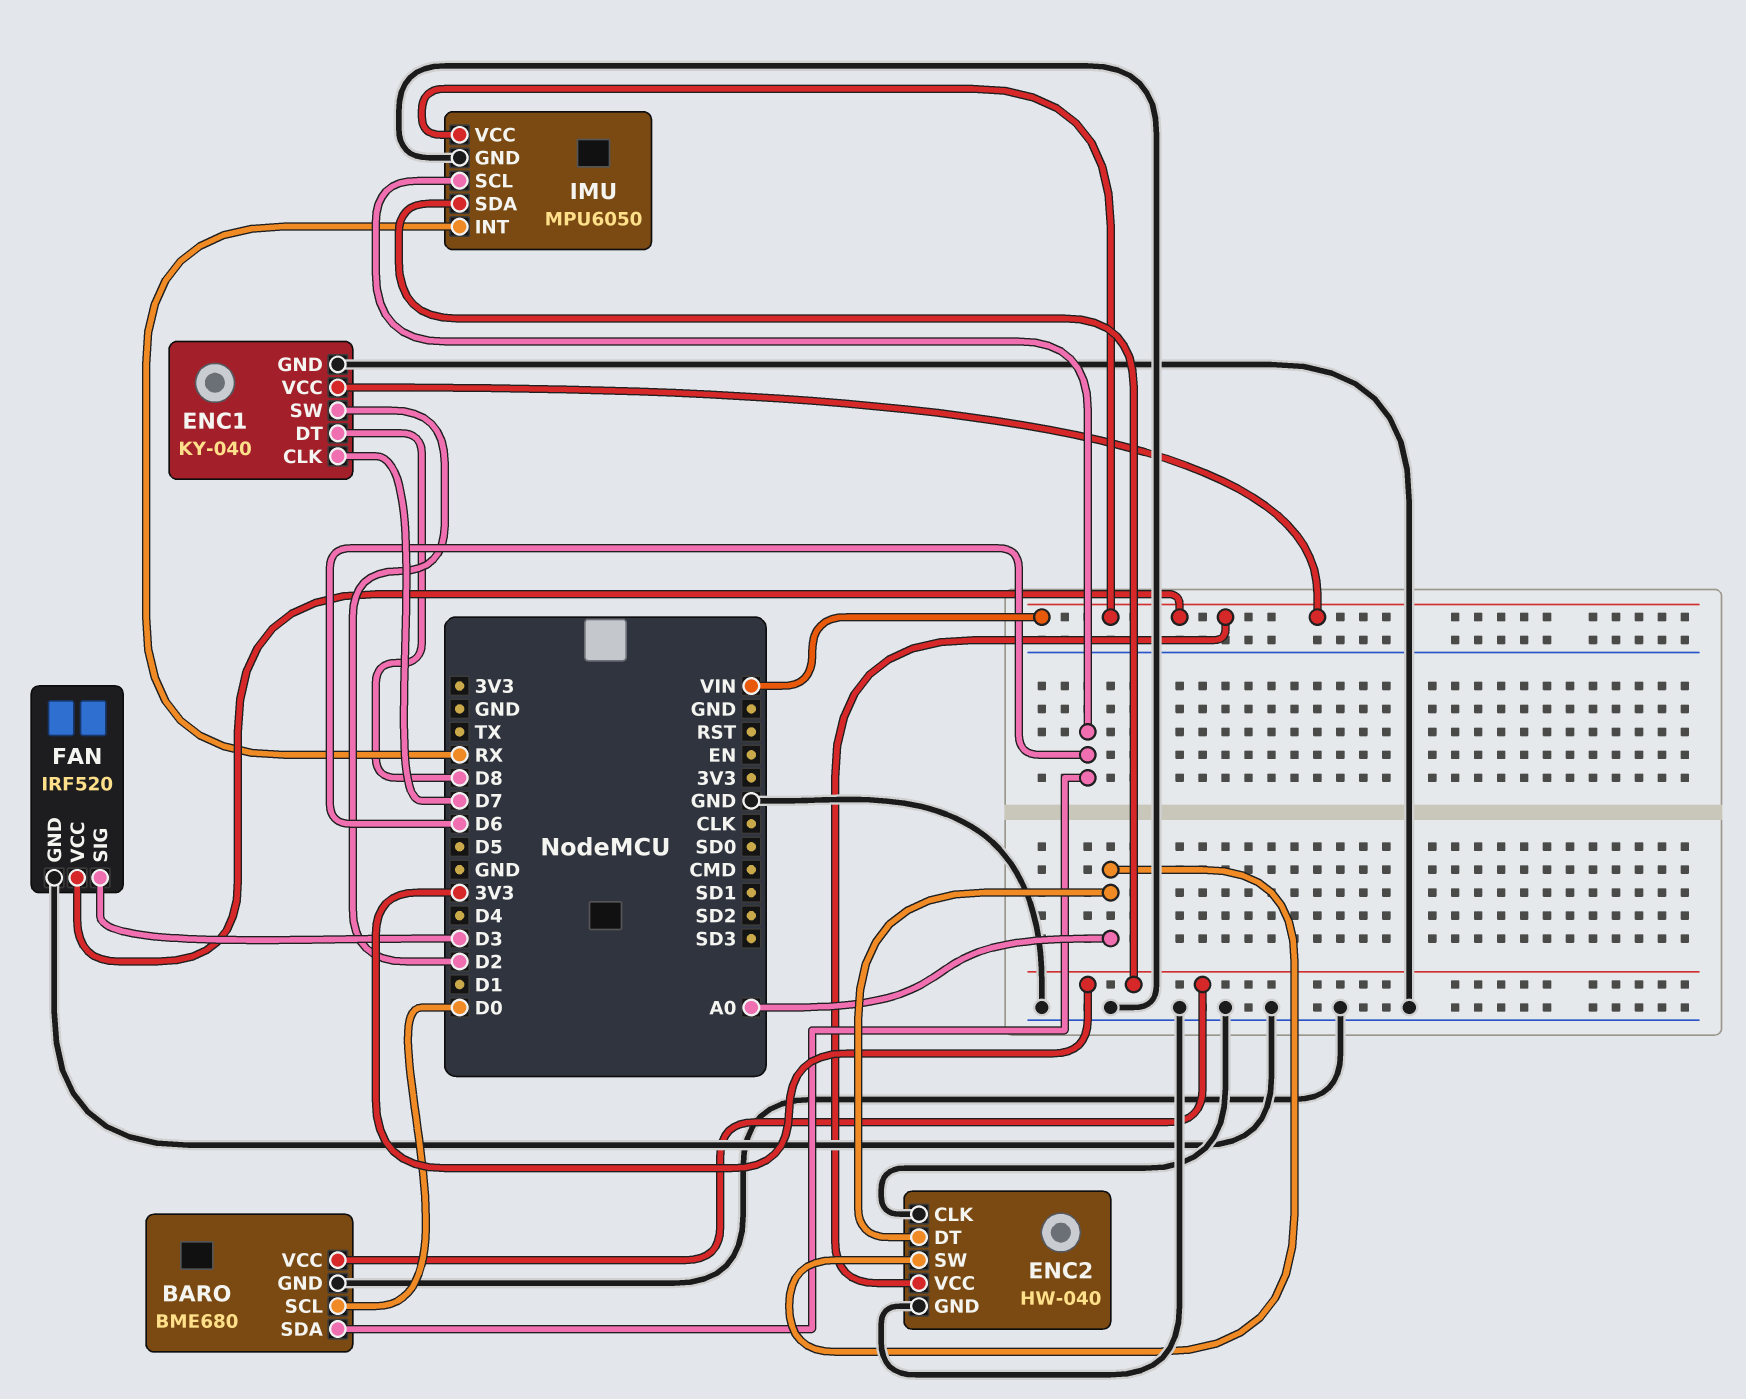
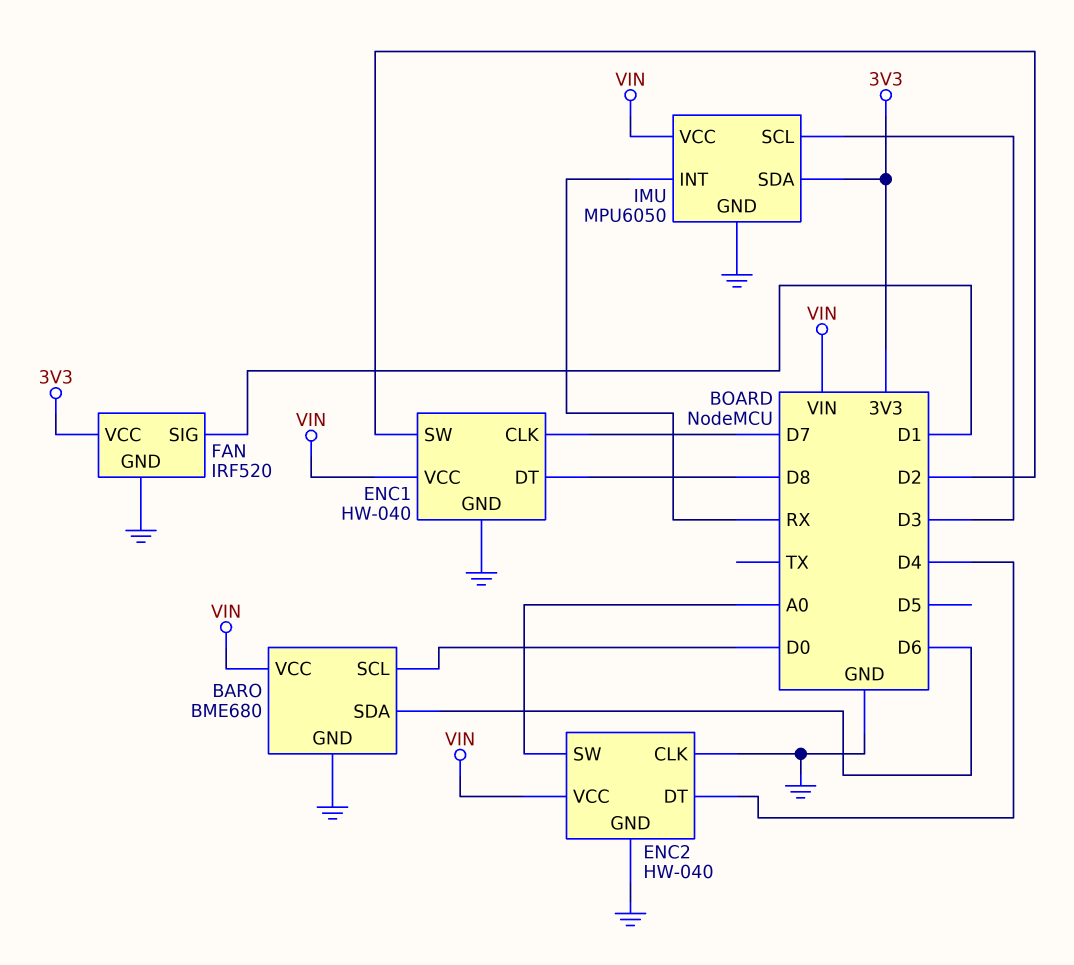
BARO pin VCC: 3V3 -> VIN
ENC1: KY-040 -> HW-040
ENC2 pin DT: A0 -> D4
FAN pin SIG: D3 -> D1
FAN pin VCC: VIN -> 3V3
IMU pin SCL: D6 -> D3

